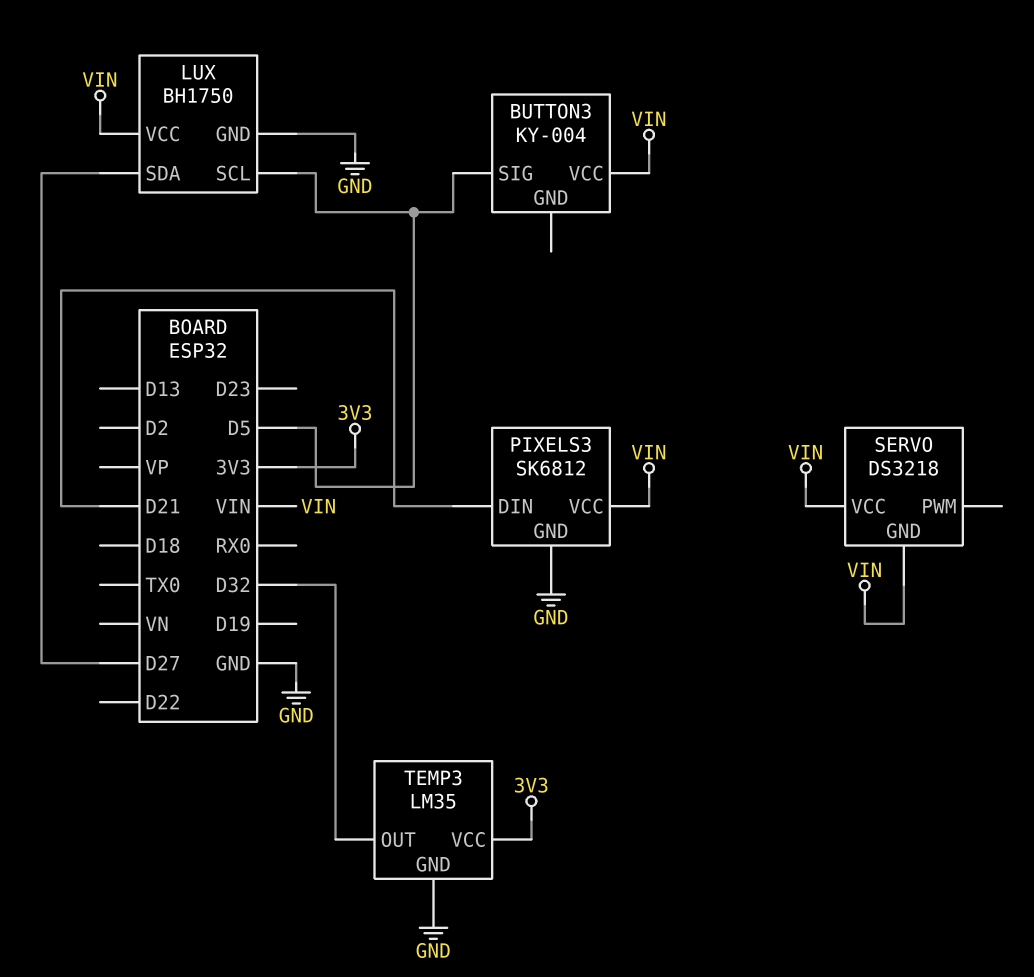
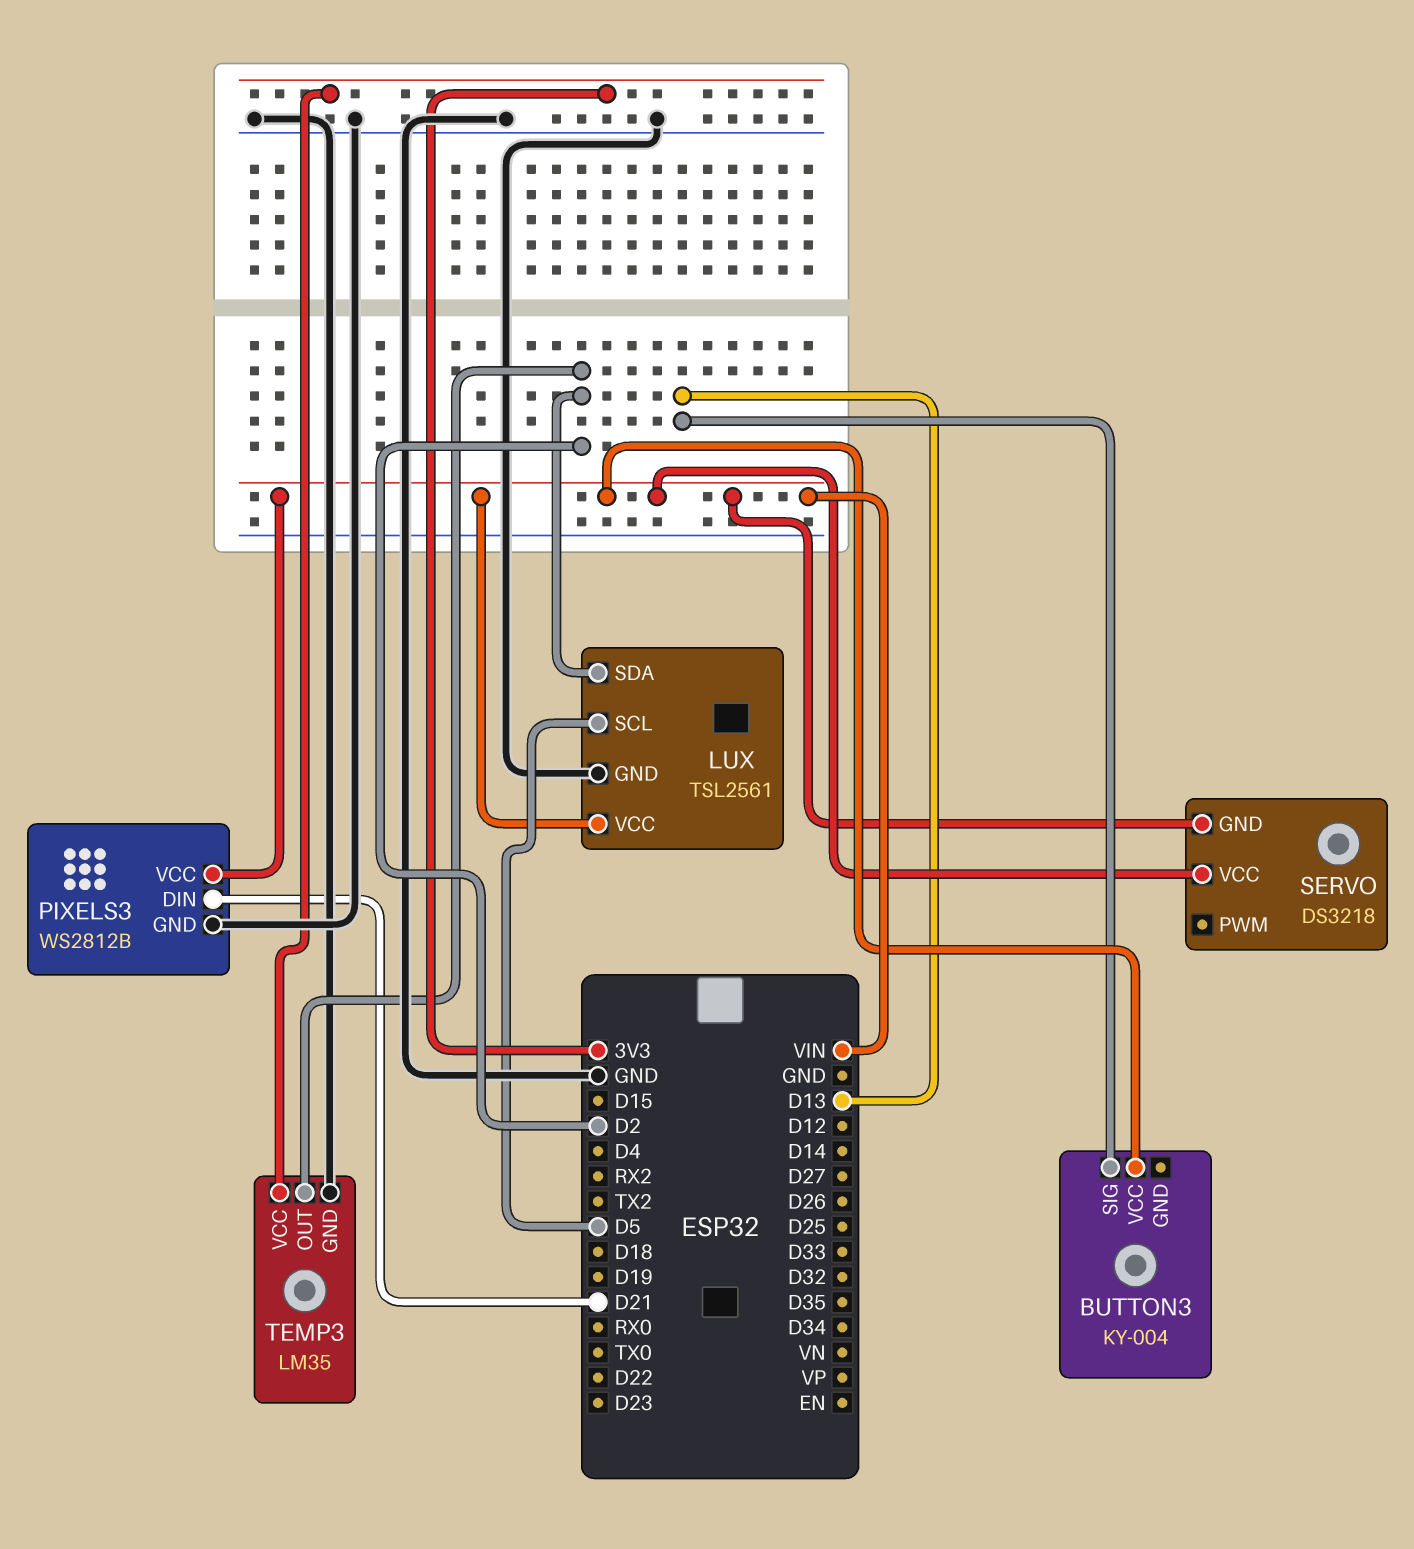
BUTTON3 pin SIG: D5 -> D13
LUX: BH1750 -> TSL2561
LUX pin SDA: D27 -> D2
PIXELS3: SK6812 -> WS2812B
TEMP3 pin OUT: D32 -> D2

